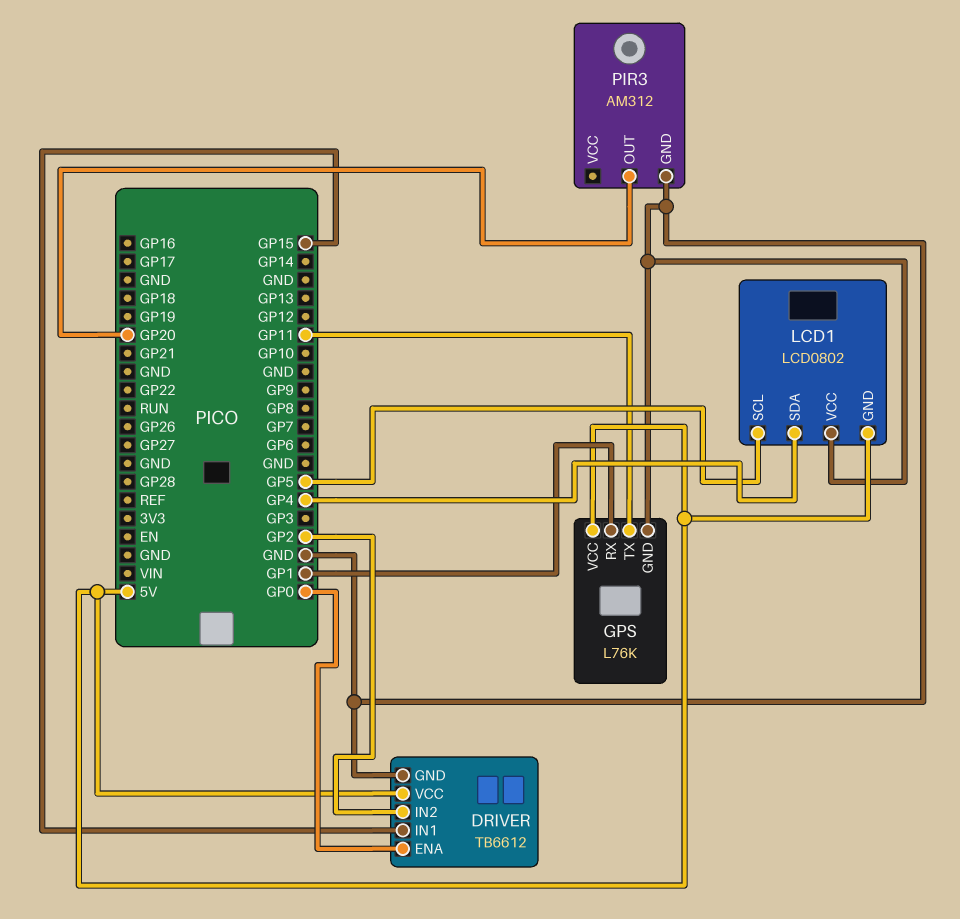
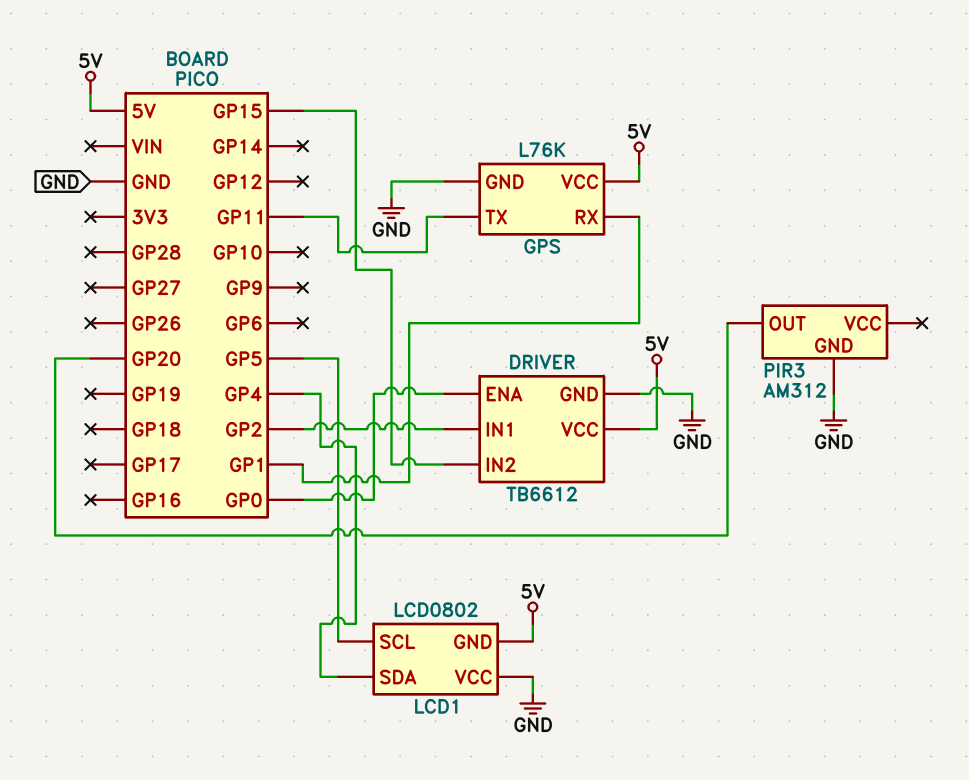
DRIVER pin IN1: GP15 -> GP2
DRIVER pin IN2: GP2 -> GP15

